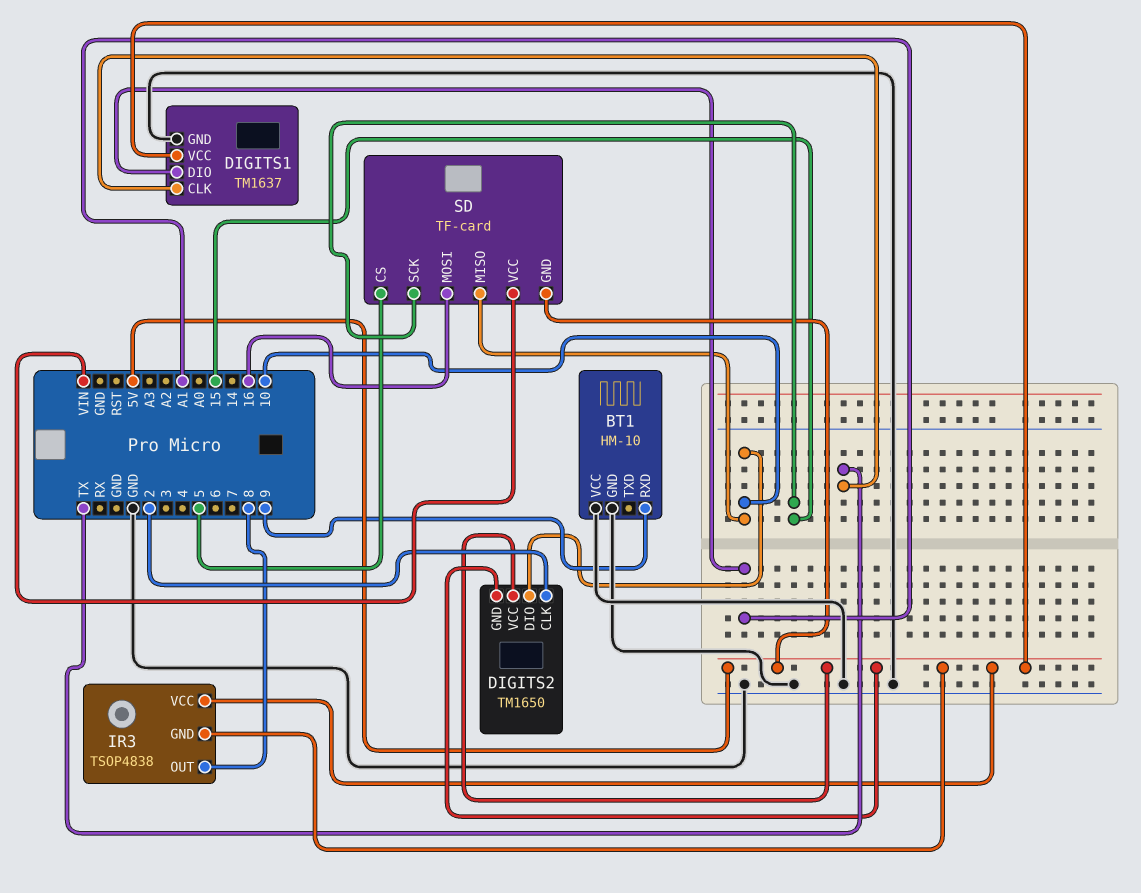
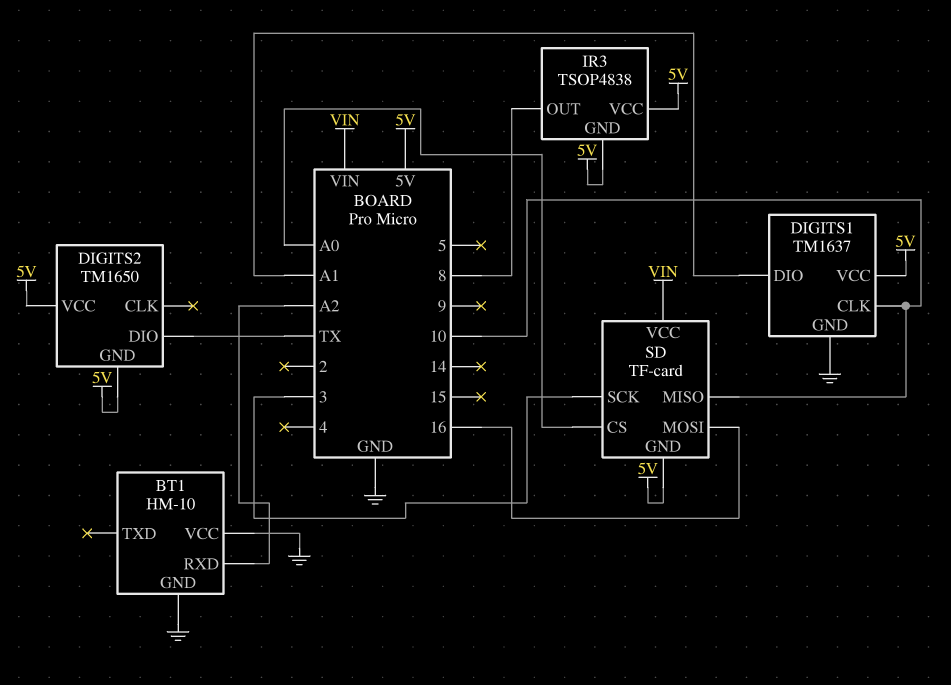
BT1 pin RXD: 9 -> A2
DIGITS1 pin CLK: TX -> 10
DIGITS2 pin CLK: 2 -> none
DIGITS2 pin DIO: 10 -> TX
SD pin CS: 5 -> A0
SD pin SCK: 15 -> 3

